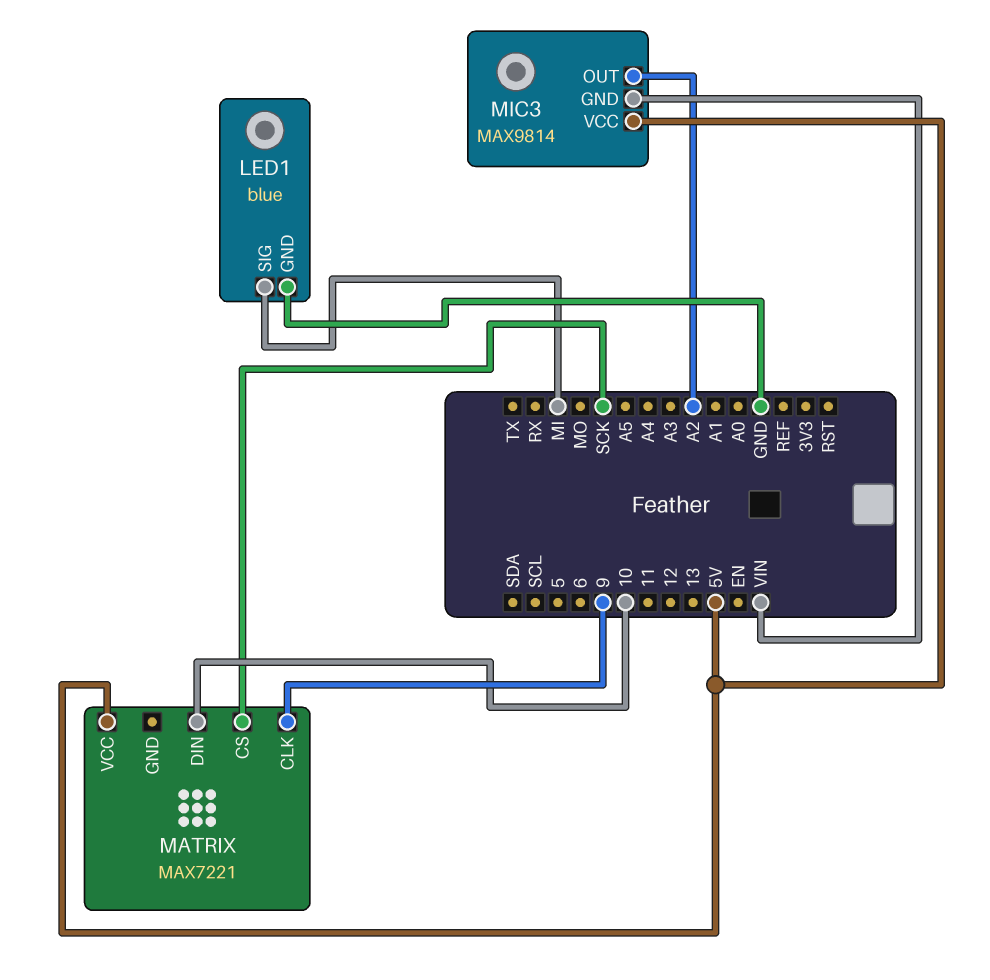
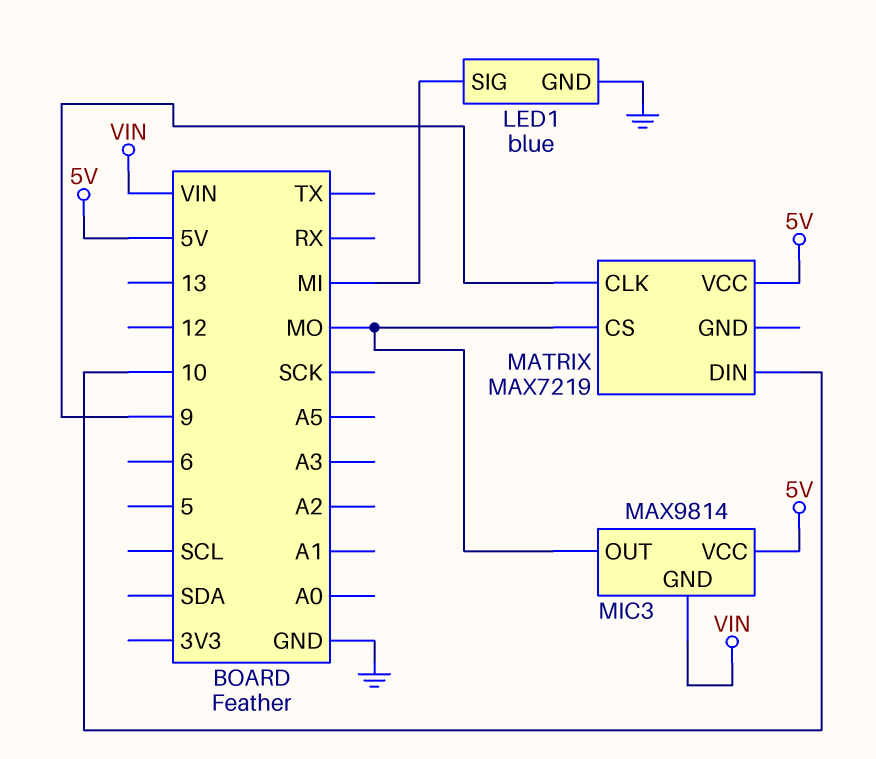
MATRIX: MAX7221 -> MAX7219
MATRIX pin CS: SCK -> MO
MIC3 pin OUT: A2 -> MO

